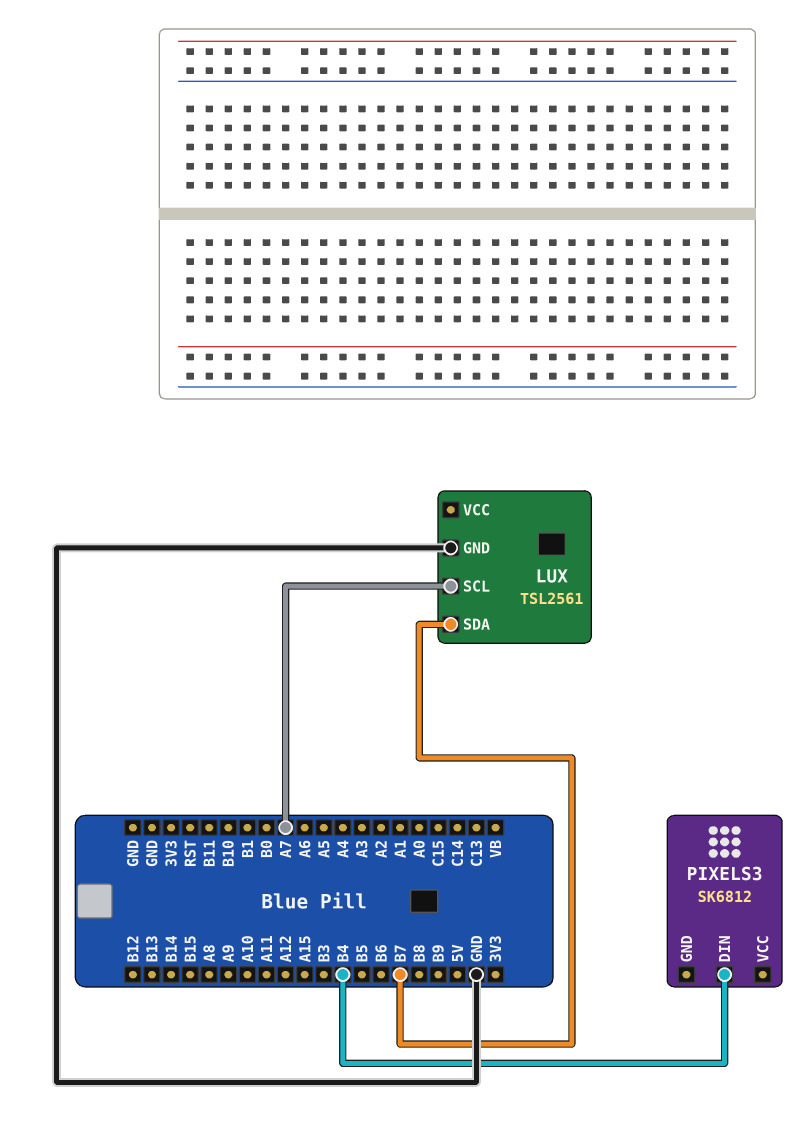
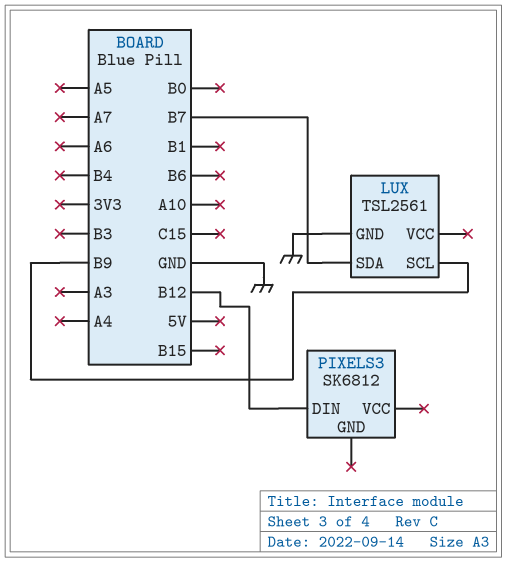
LUX pin SCL: A7 -> B9
PIXELS3 pin DIN: B4 -> B12

